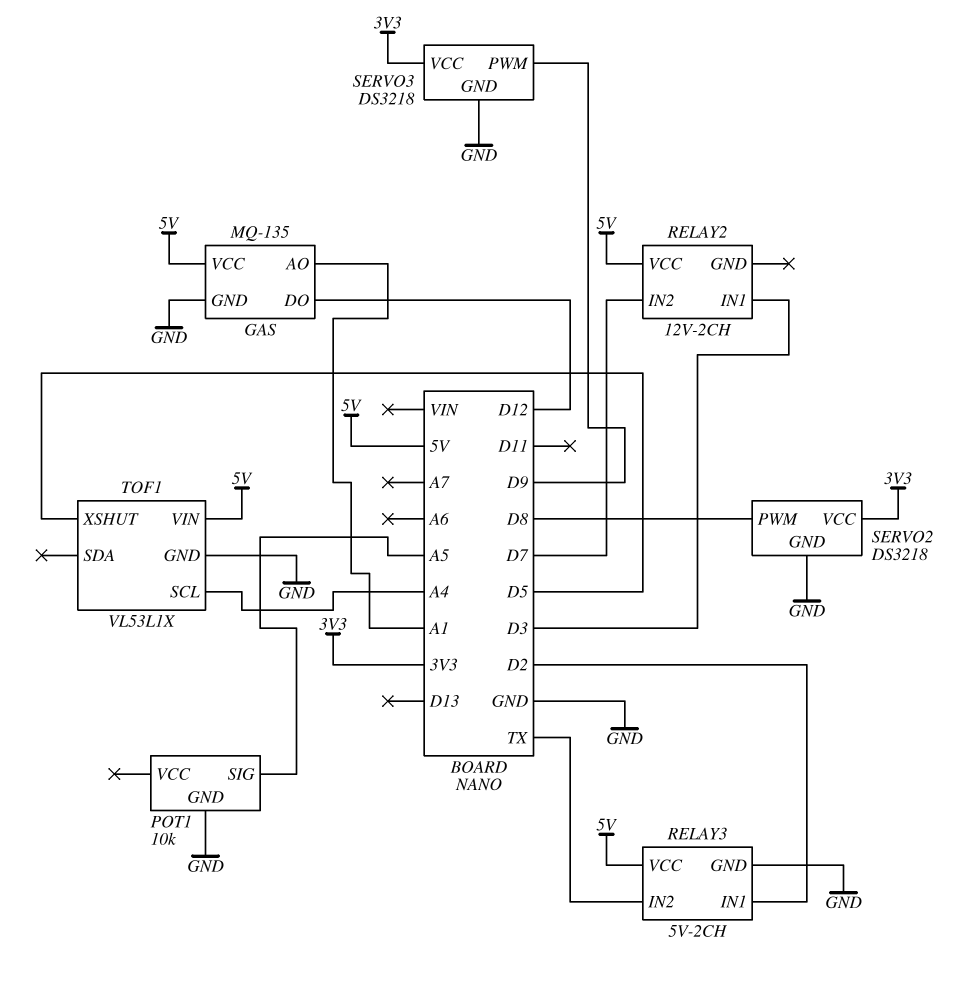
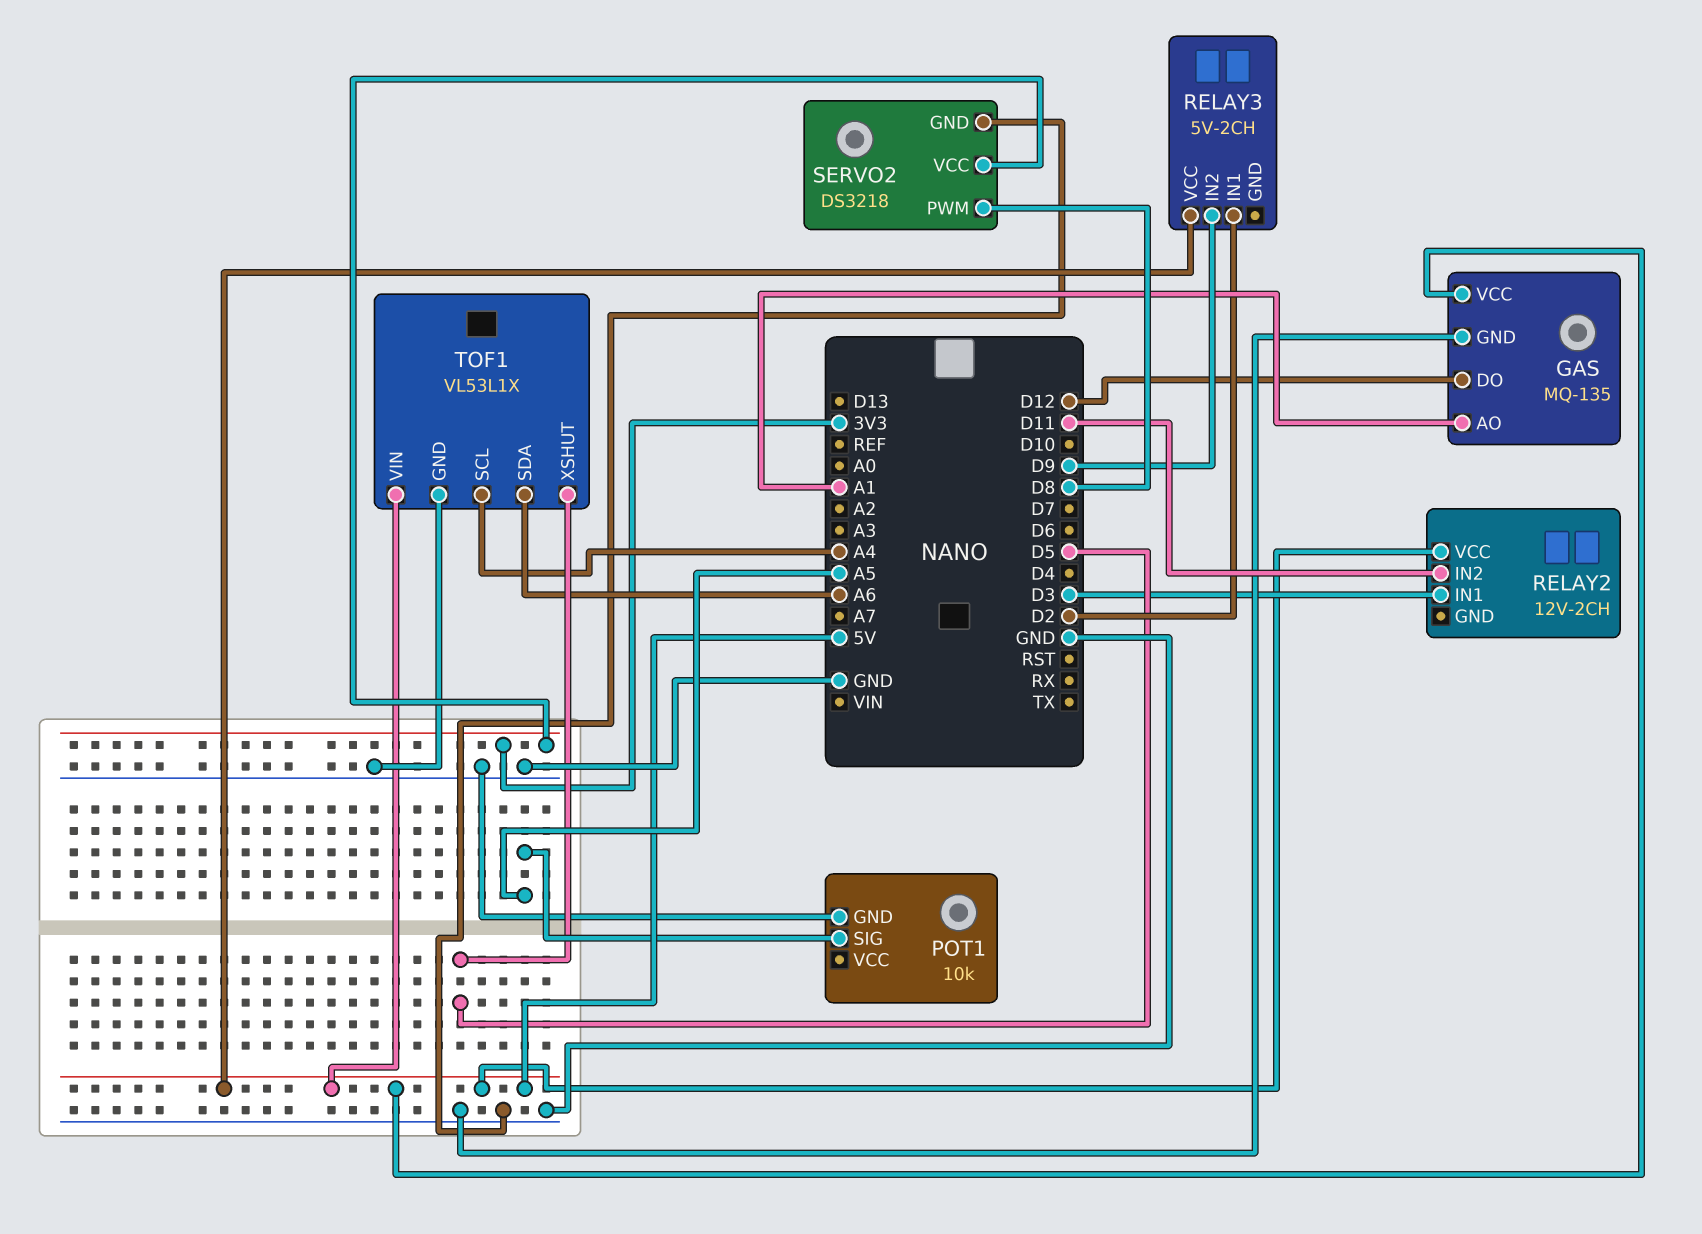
RELAY2 pin IN2: D7 -> D11
RELAY3 pin GND: GND -> none
RELAY3 pin IN2: TX -> D9
SERVO3: DS3218 -> none
SERVO3 pin GND: GND -> none
SERVO3 pin PWM: D9 -> none
SERVO3 pin VCC: 3V3 -> none
TOF1 pin SDA: none -> A6

